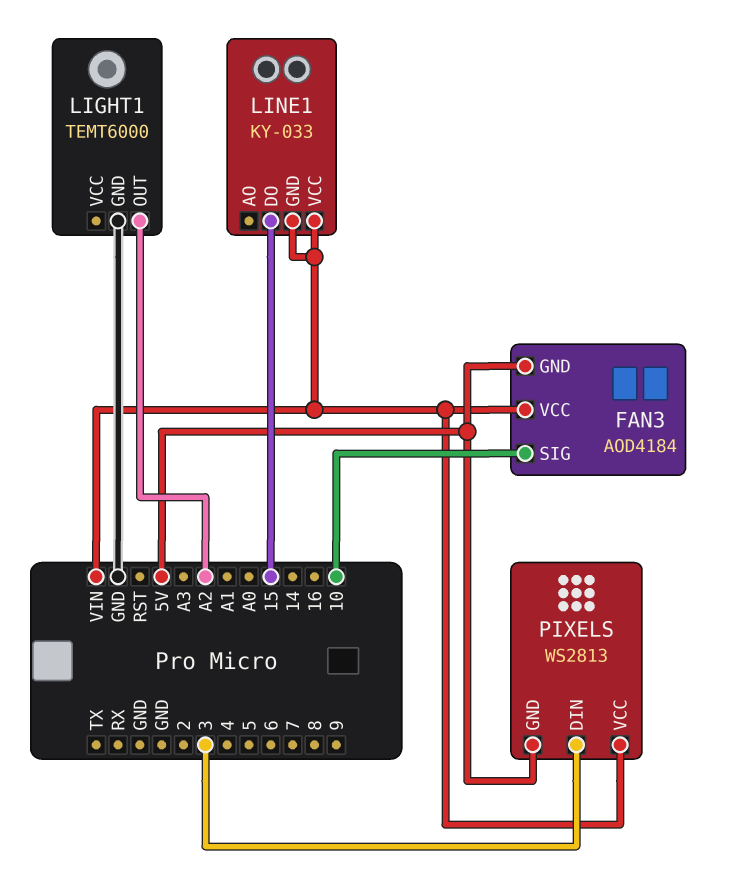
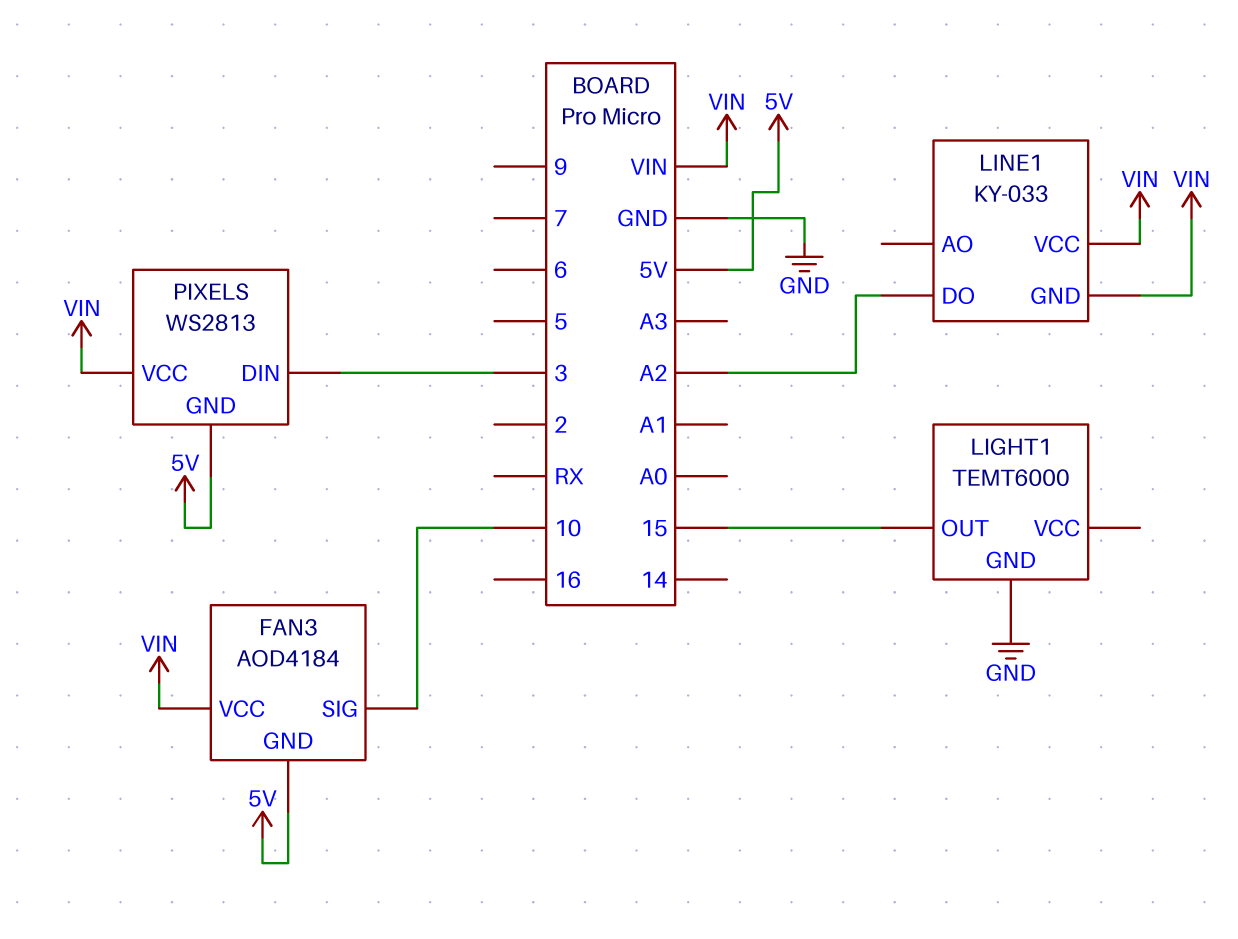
LIGHT1 pin OUT: A2 -> 15
LINE1 pin DO: 15 -> A2

